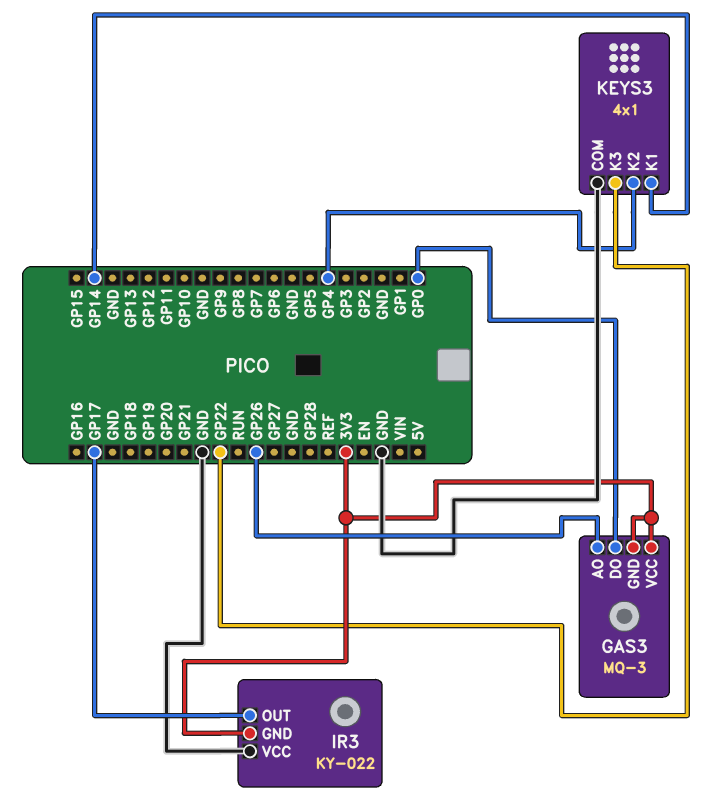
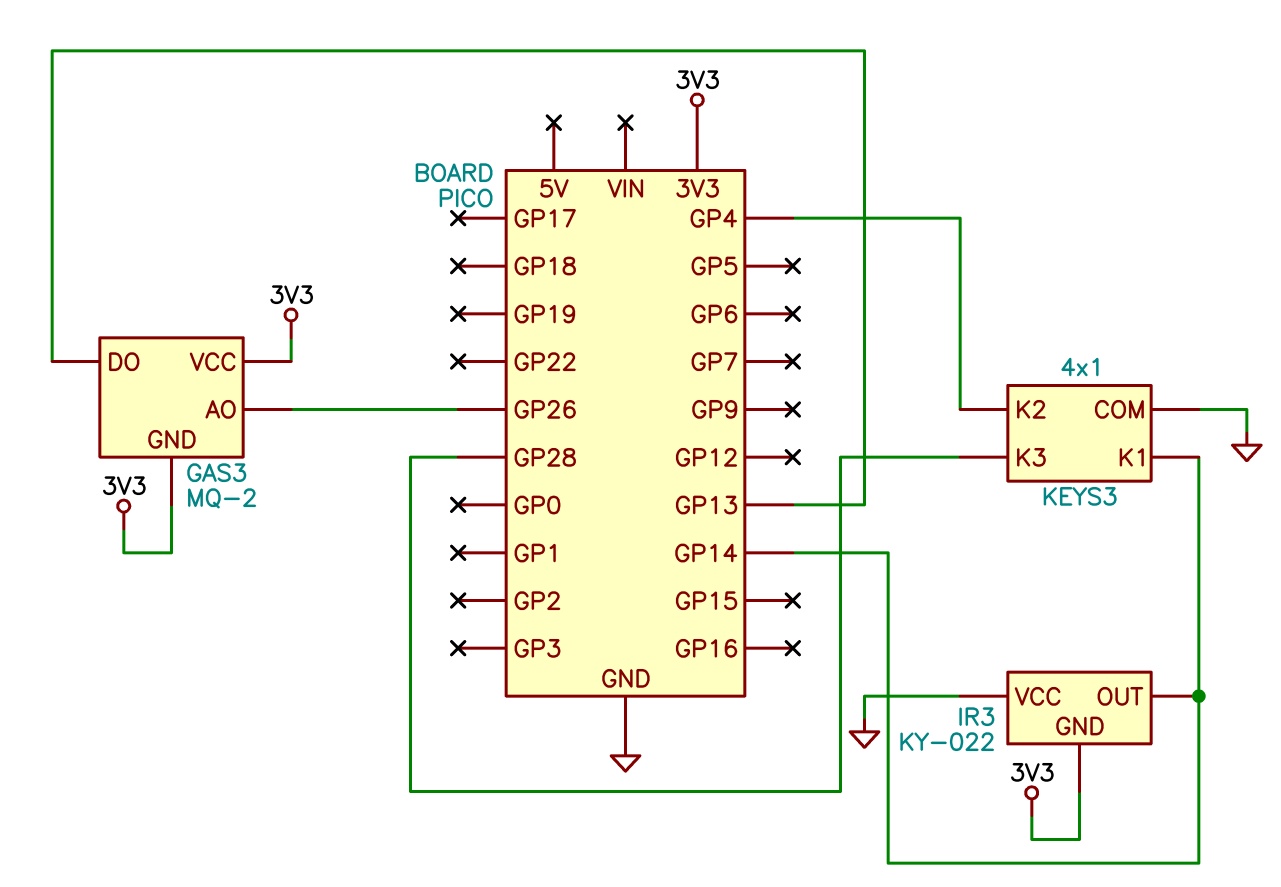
GAS3: MQ-3 -> MQ-2
GAS3 pin DO: GP0 -> GP13
IR3 pin OUT: GP17 -> GP14
KEYS3 pin K3: GP22 -> GP28

